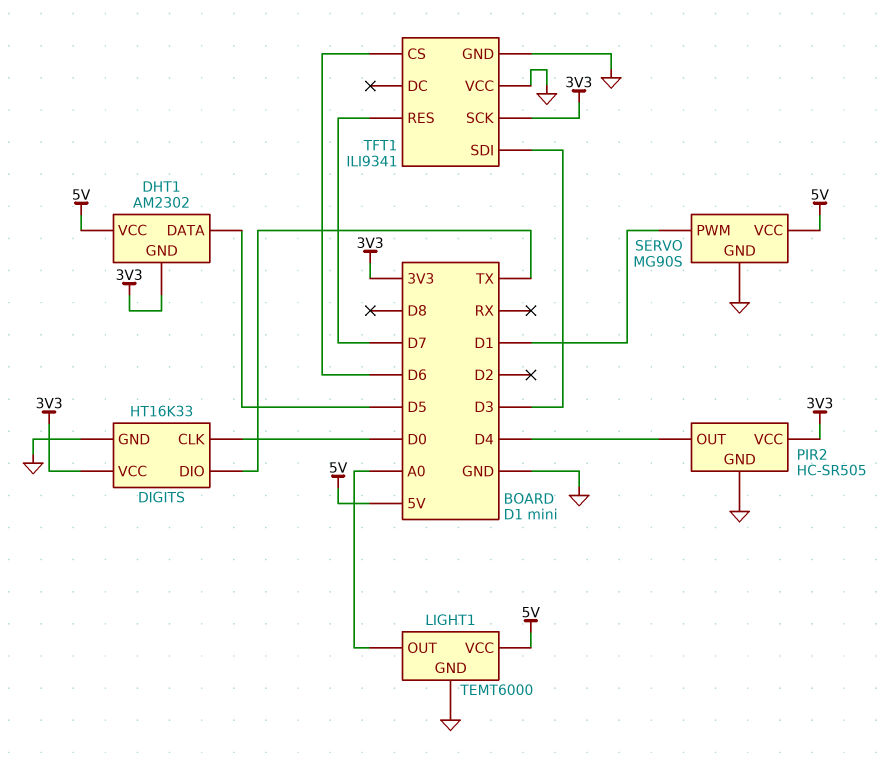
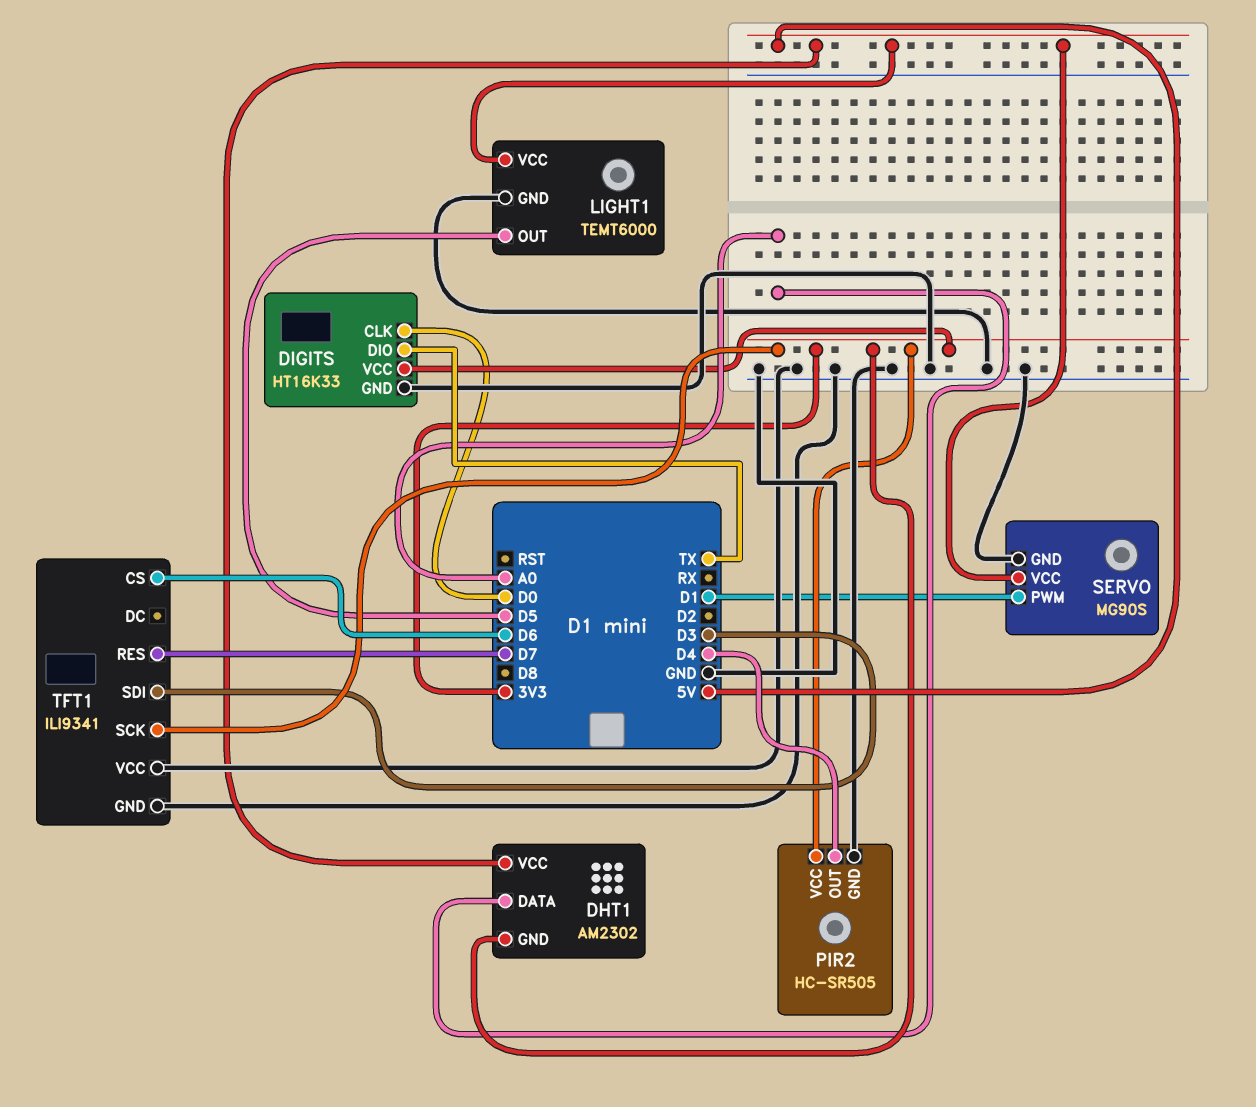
DHT1 pin DATA: D5 -> A0
LIGHT1 pin OUT: A0 -> D5

